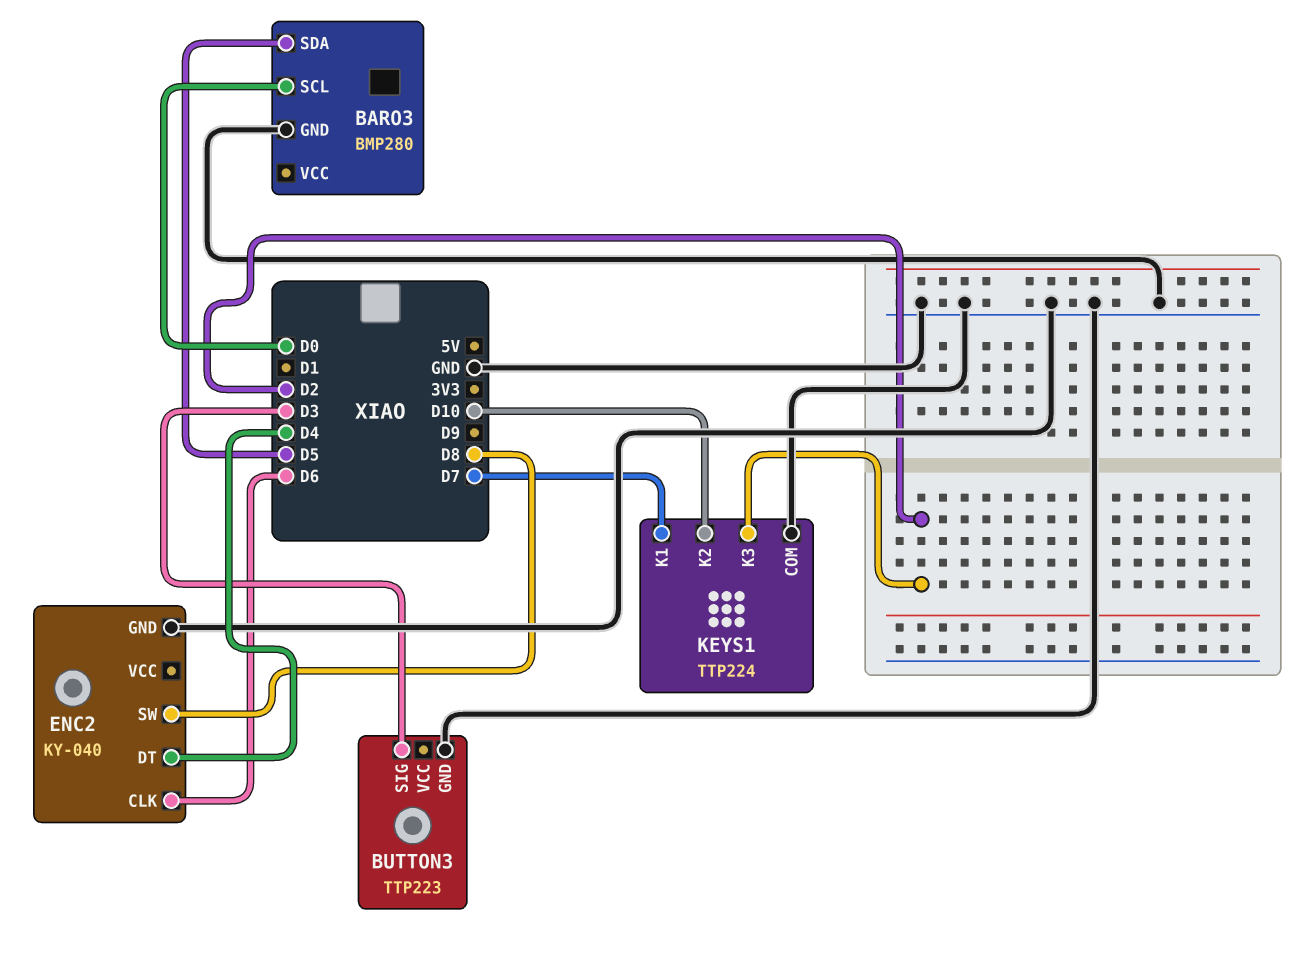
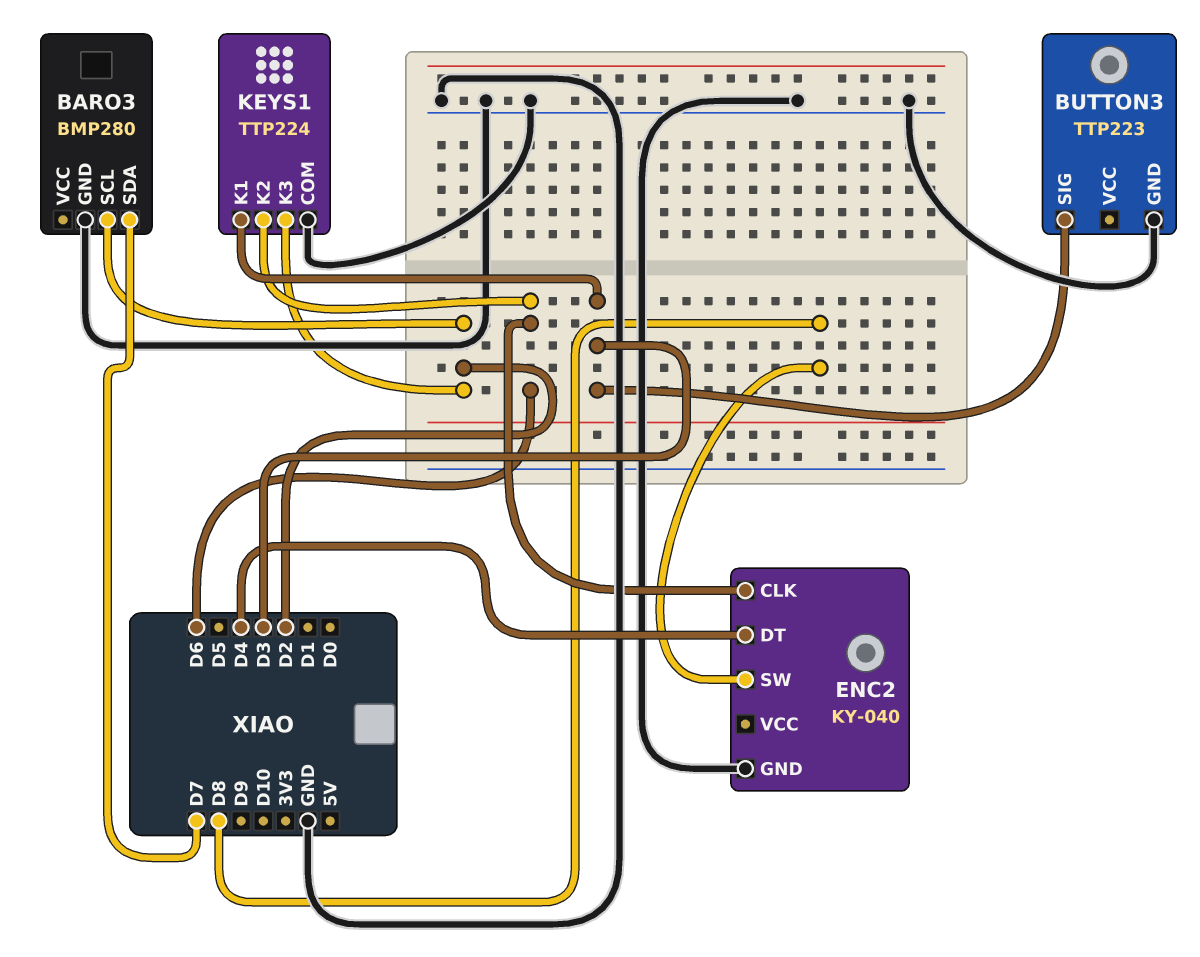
BARO3 pin SCL: D0 -> D2
BARO3 pin SDA: D5 -> D7
KEYS1 pin K1: D7 -> D3
KEYS1 pin K2: D10 -> D6

